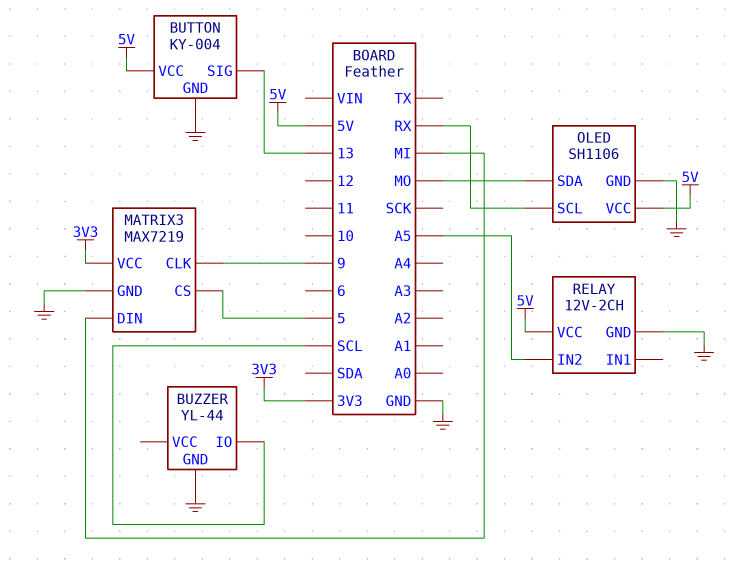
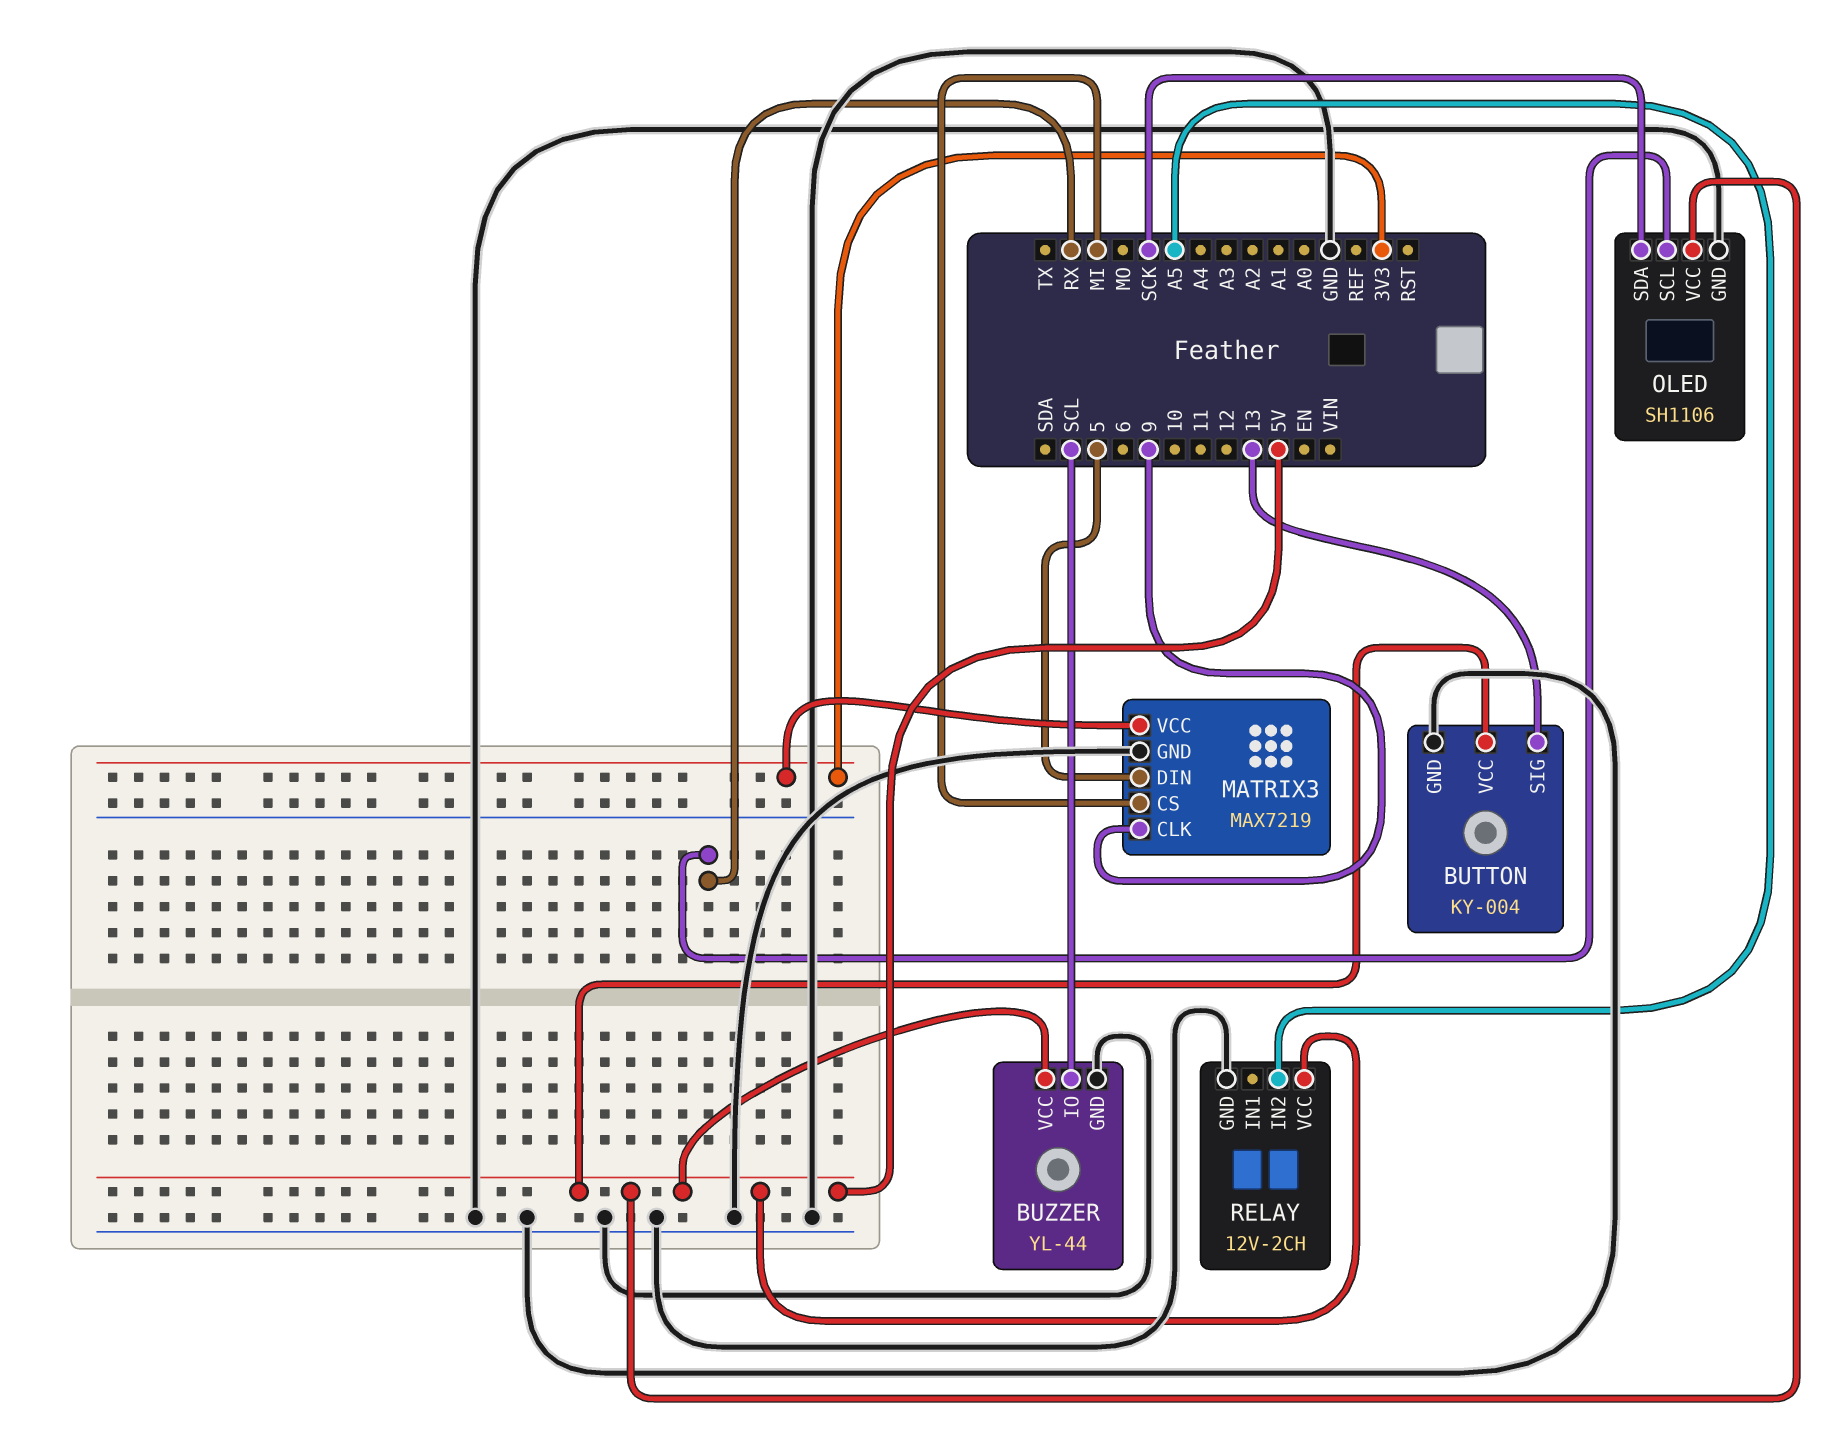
BUZZER pin VCC: none -> 5V
MATRIX3 pin CS: 5 -> MI
MATRIX3 pin DIN: MI -> 5
OLED pin SDA: MO -> SCK

